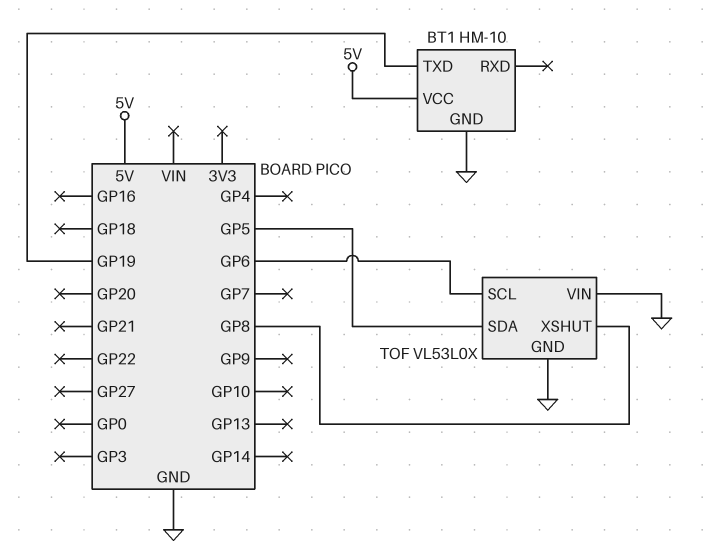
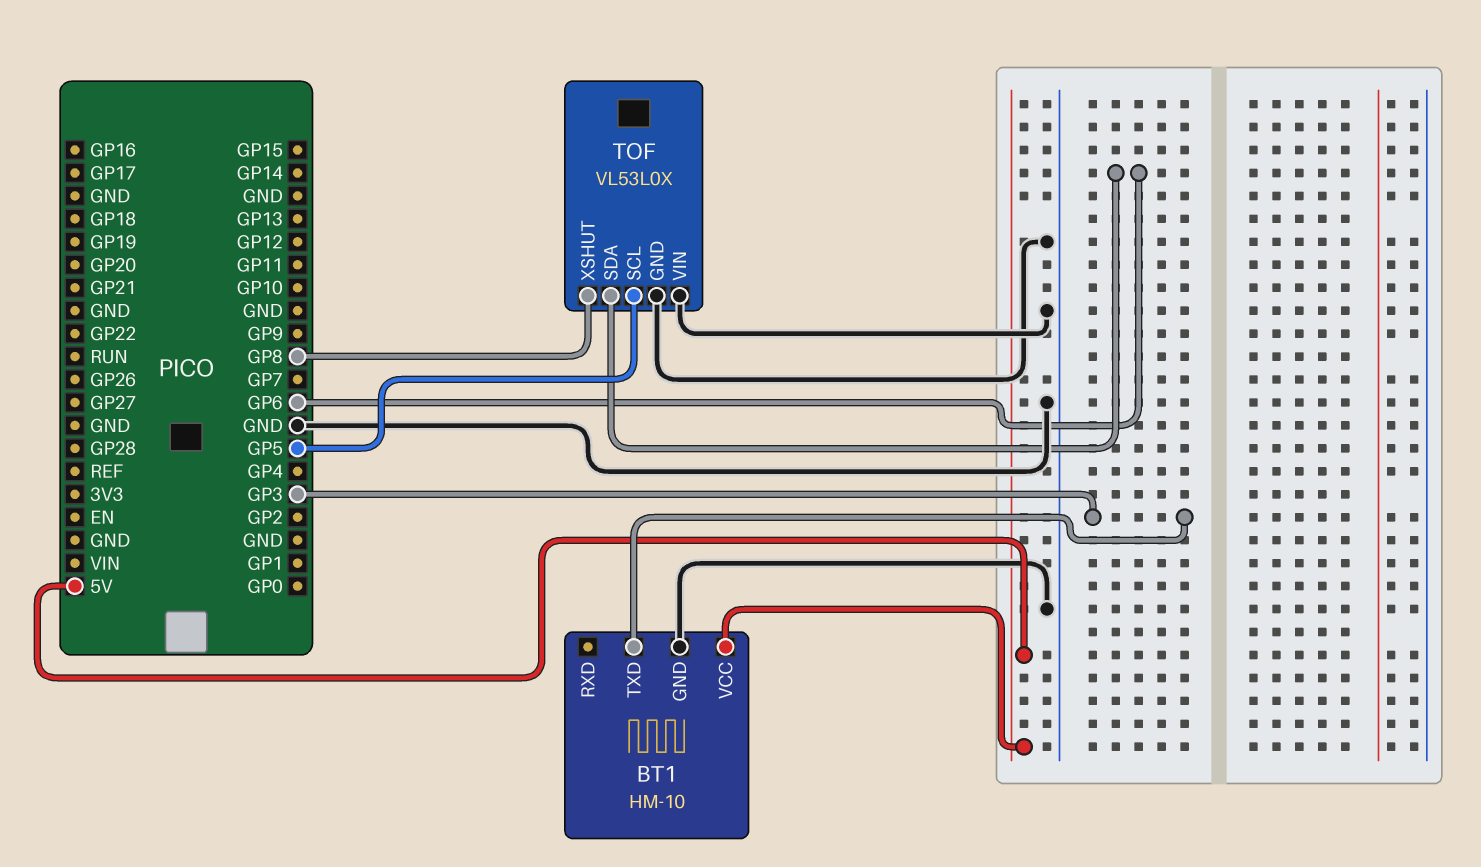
BT1 pin TXD: GP19 -> GP3
TOF pin SCL: GP6 -> GP5
TOF pin SDA: GP5 -> GP6

